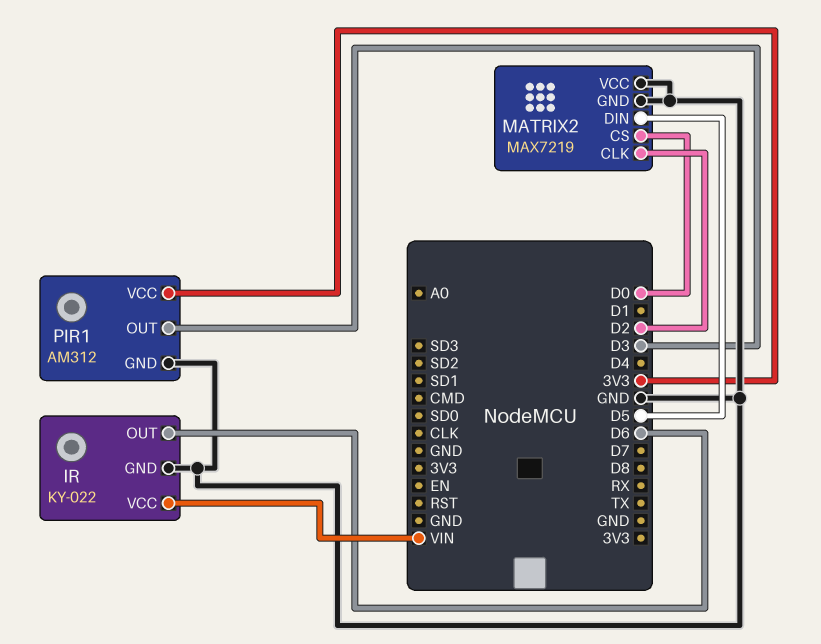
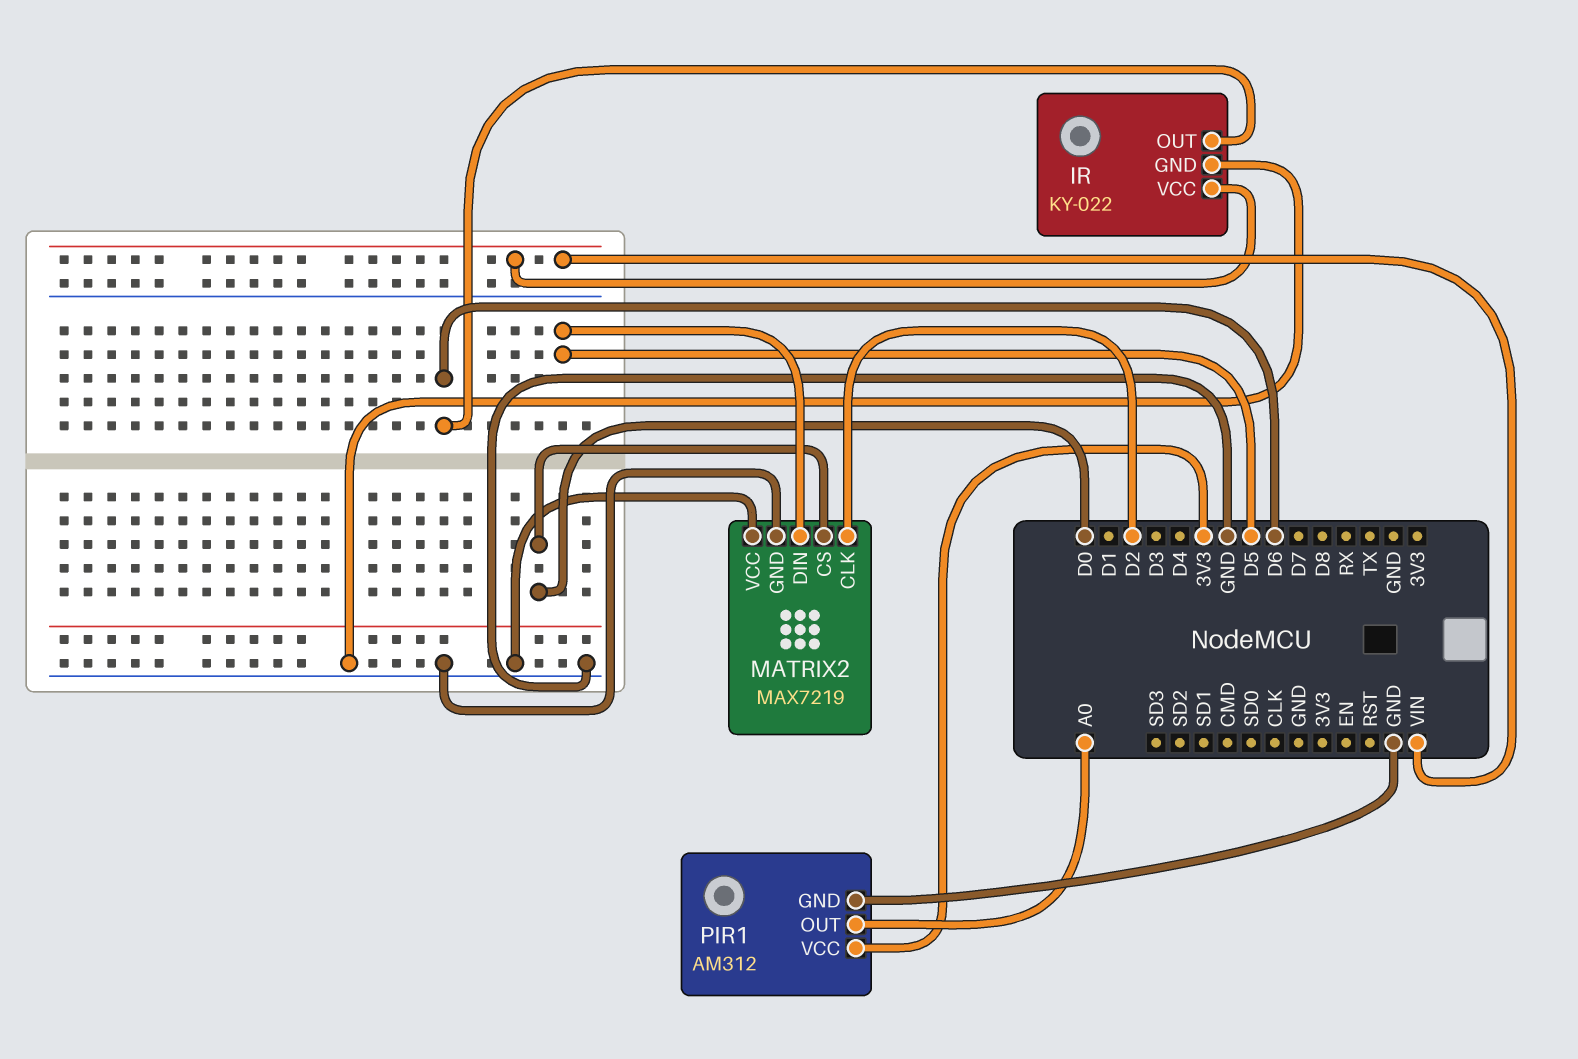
PIR1 pin OUT: D3 -> A0

